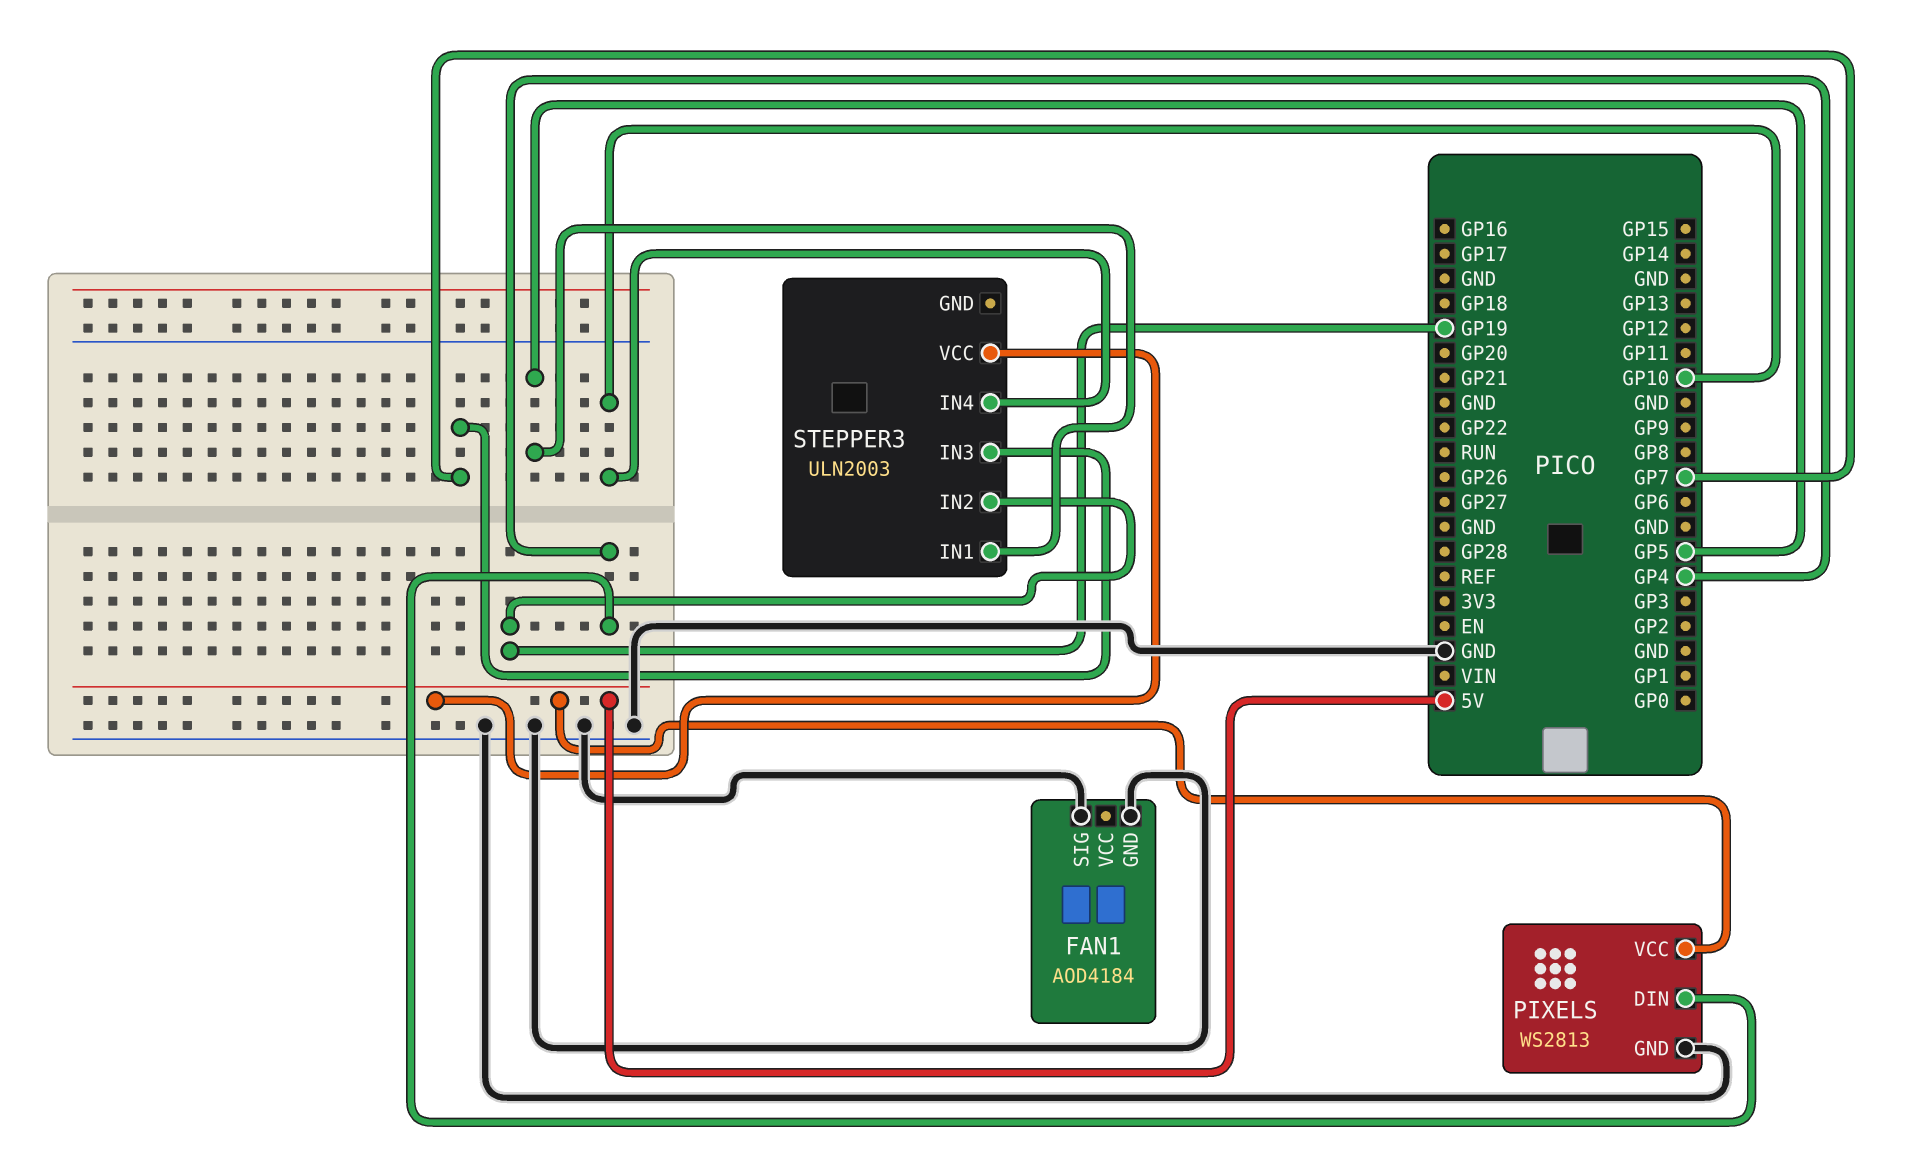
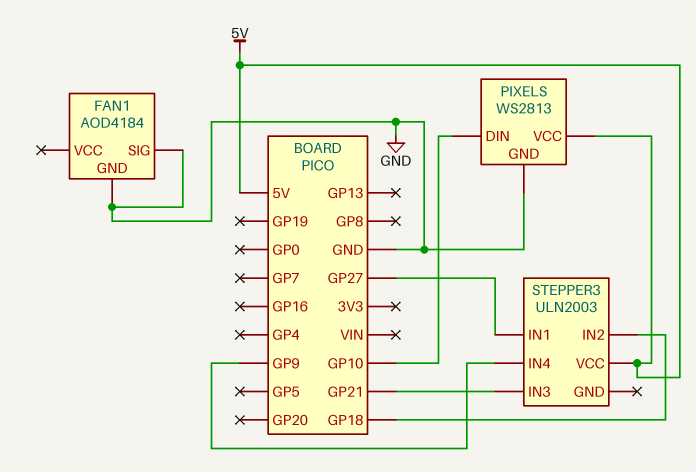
PIXELS pin DIN: GP4 -> GP10
STEPPER3 pin IN1: GP5 -> GP27
STEPPER3 pin IN2: GP19 -> GP18
STEPPER3 pin IN3: GP7 -> GP21
STEPPER3 pin IN4: GP10 -> GP9

